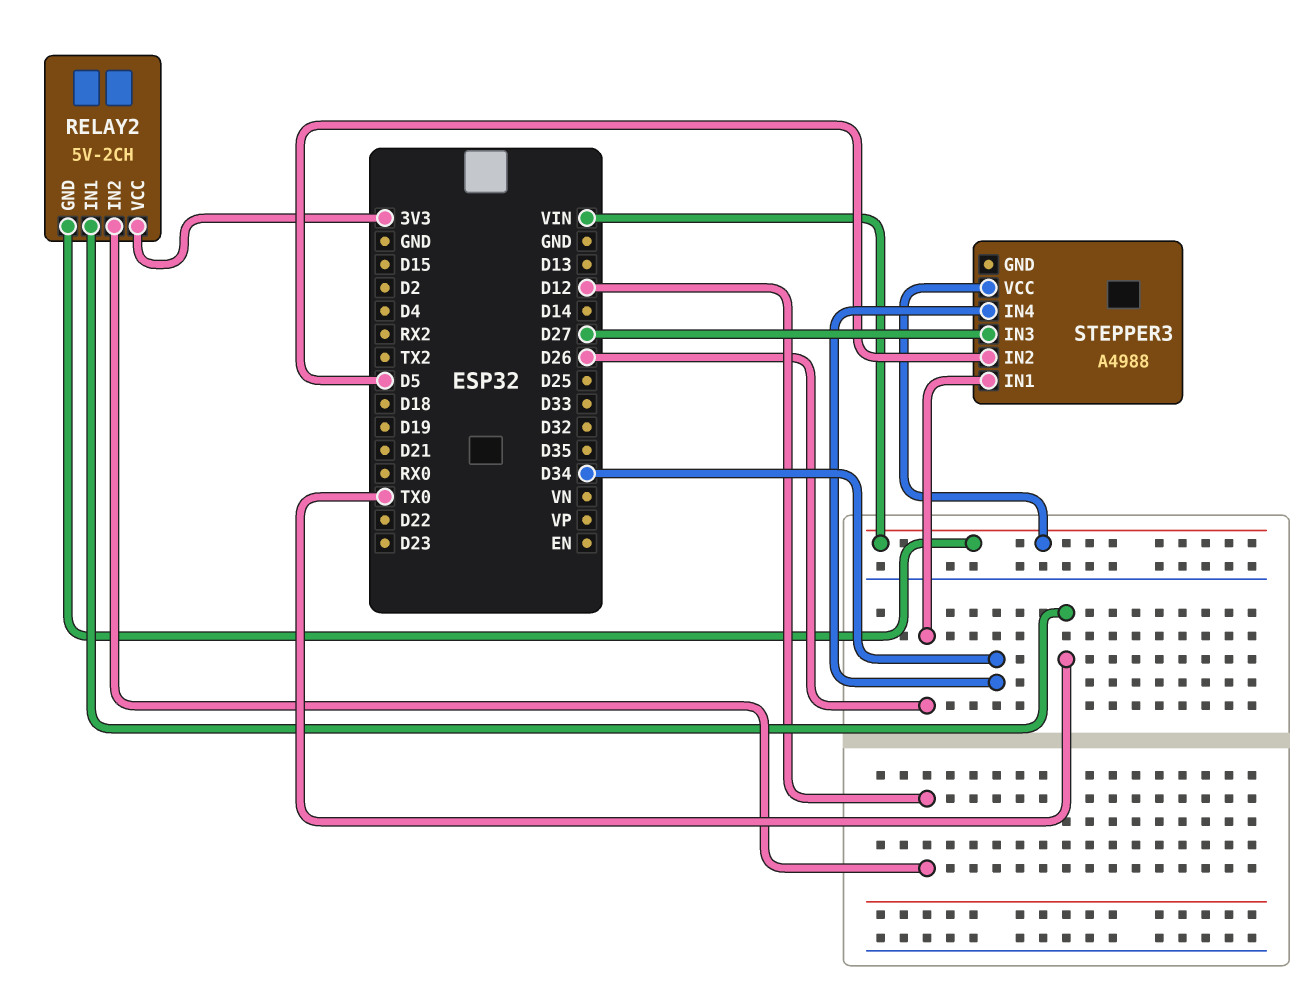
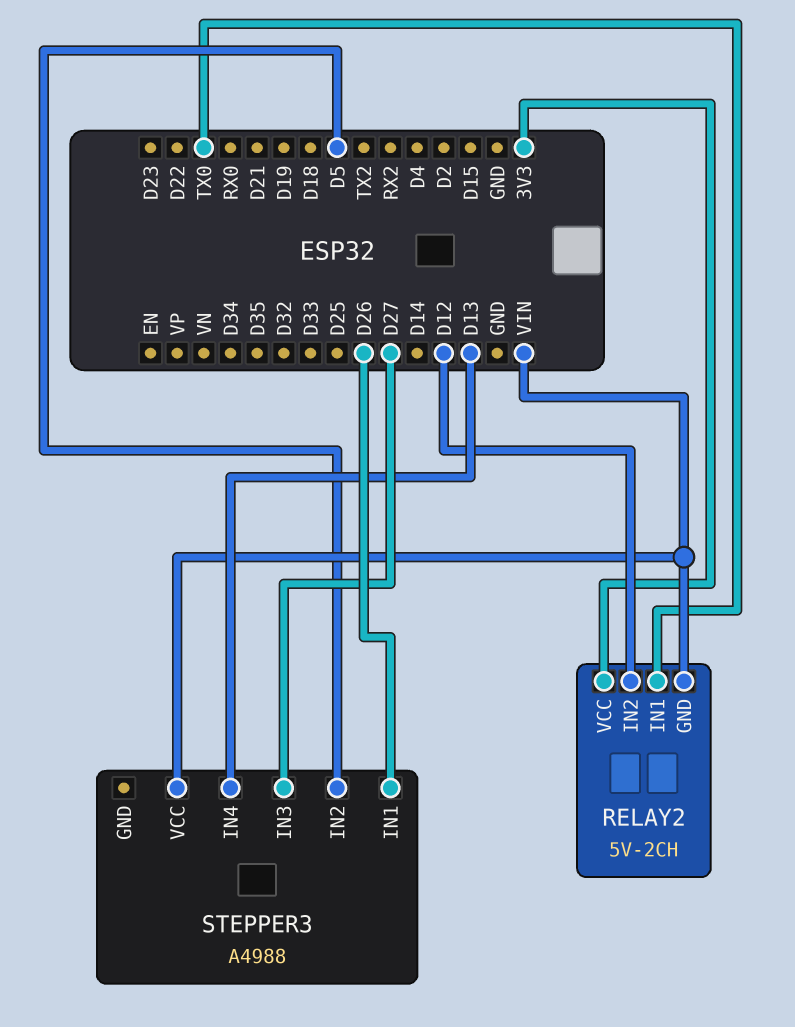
STEPPER3 pin IN4: D34 -> D13

